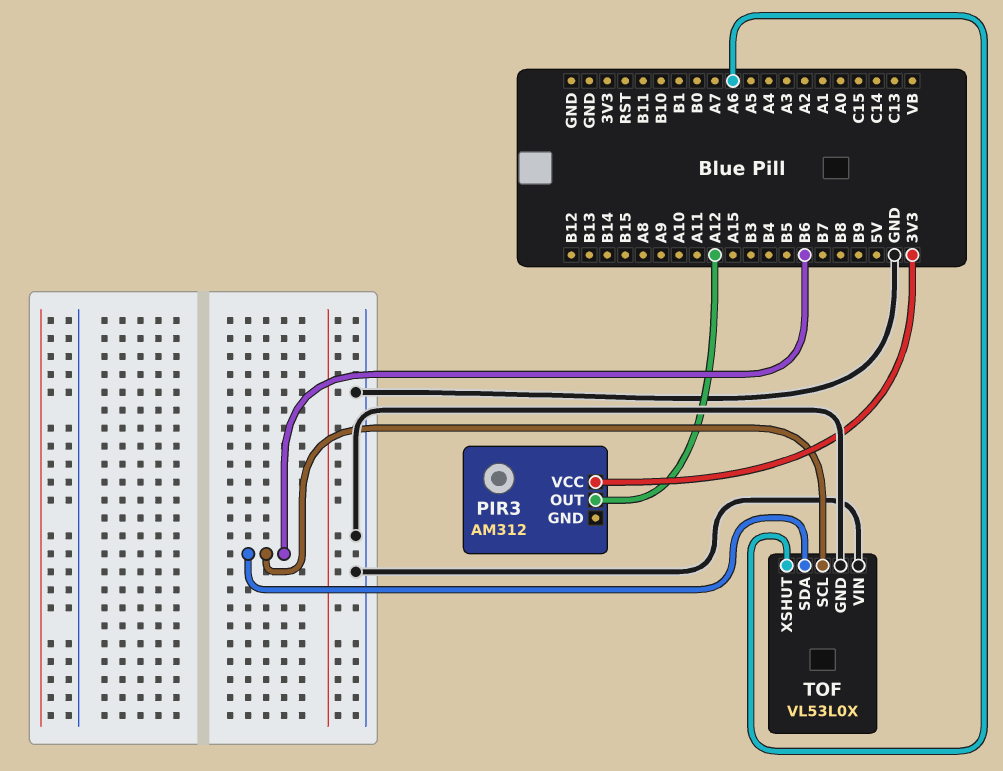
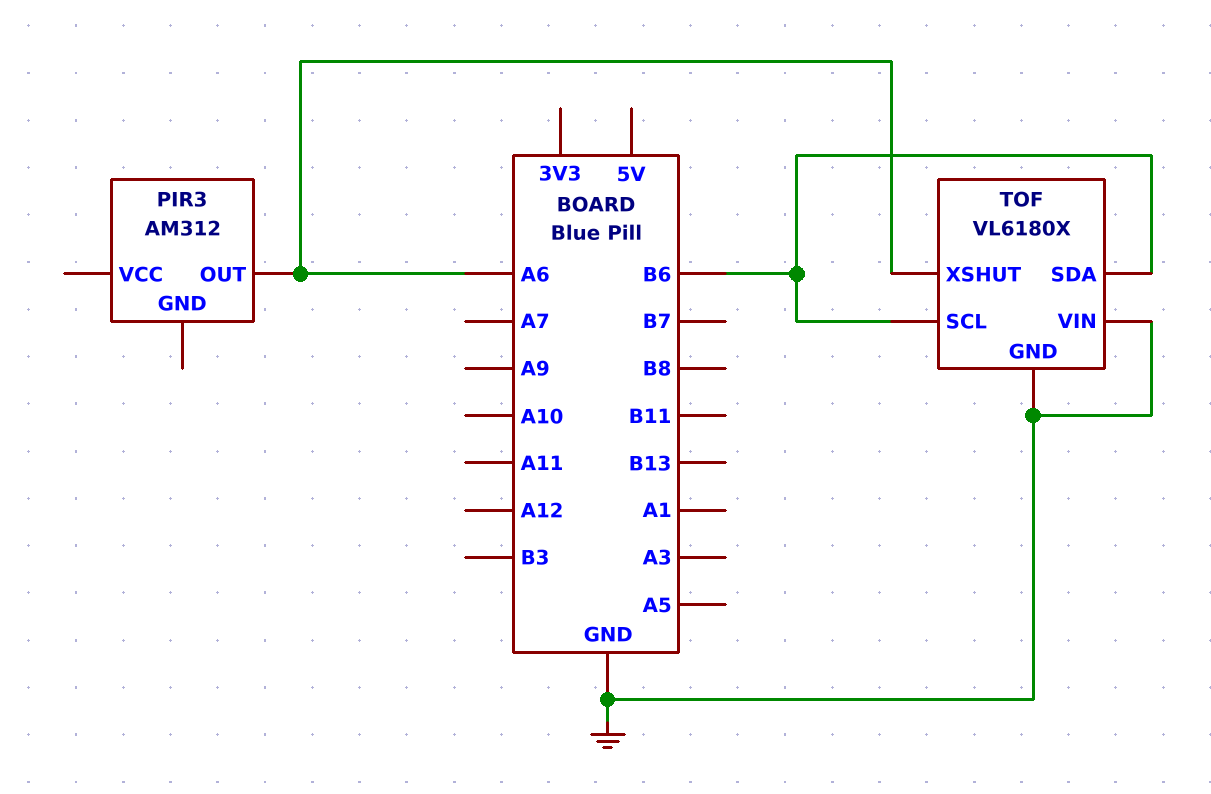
PIR3 pin OUT: A12 -> A6
PIR3 pin VCC: 3V3 -> none
TOF: VL53L0X -> VL6180X

